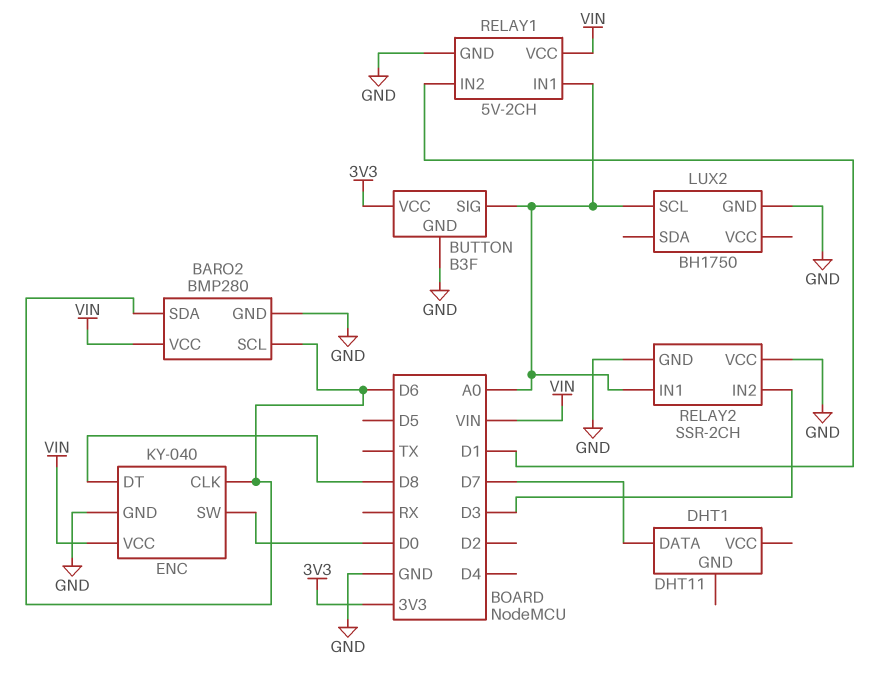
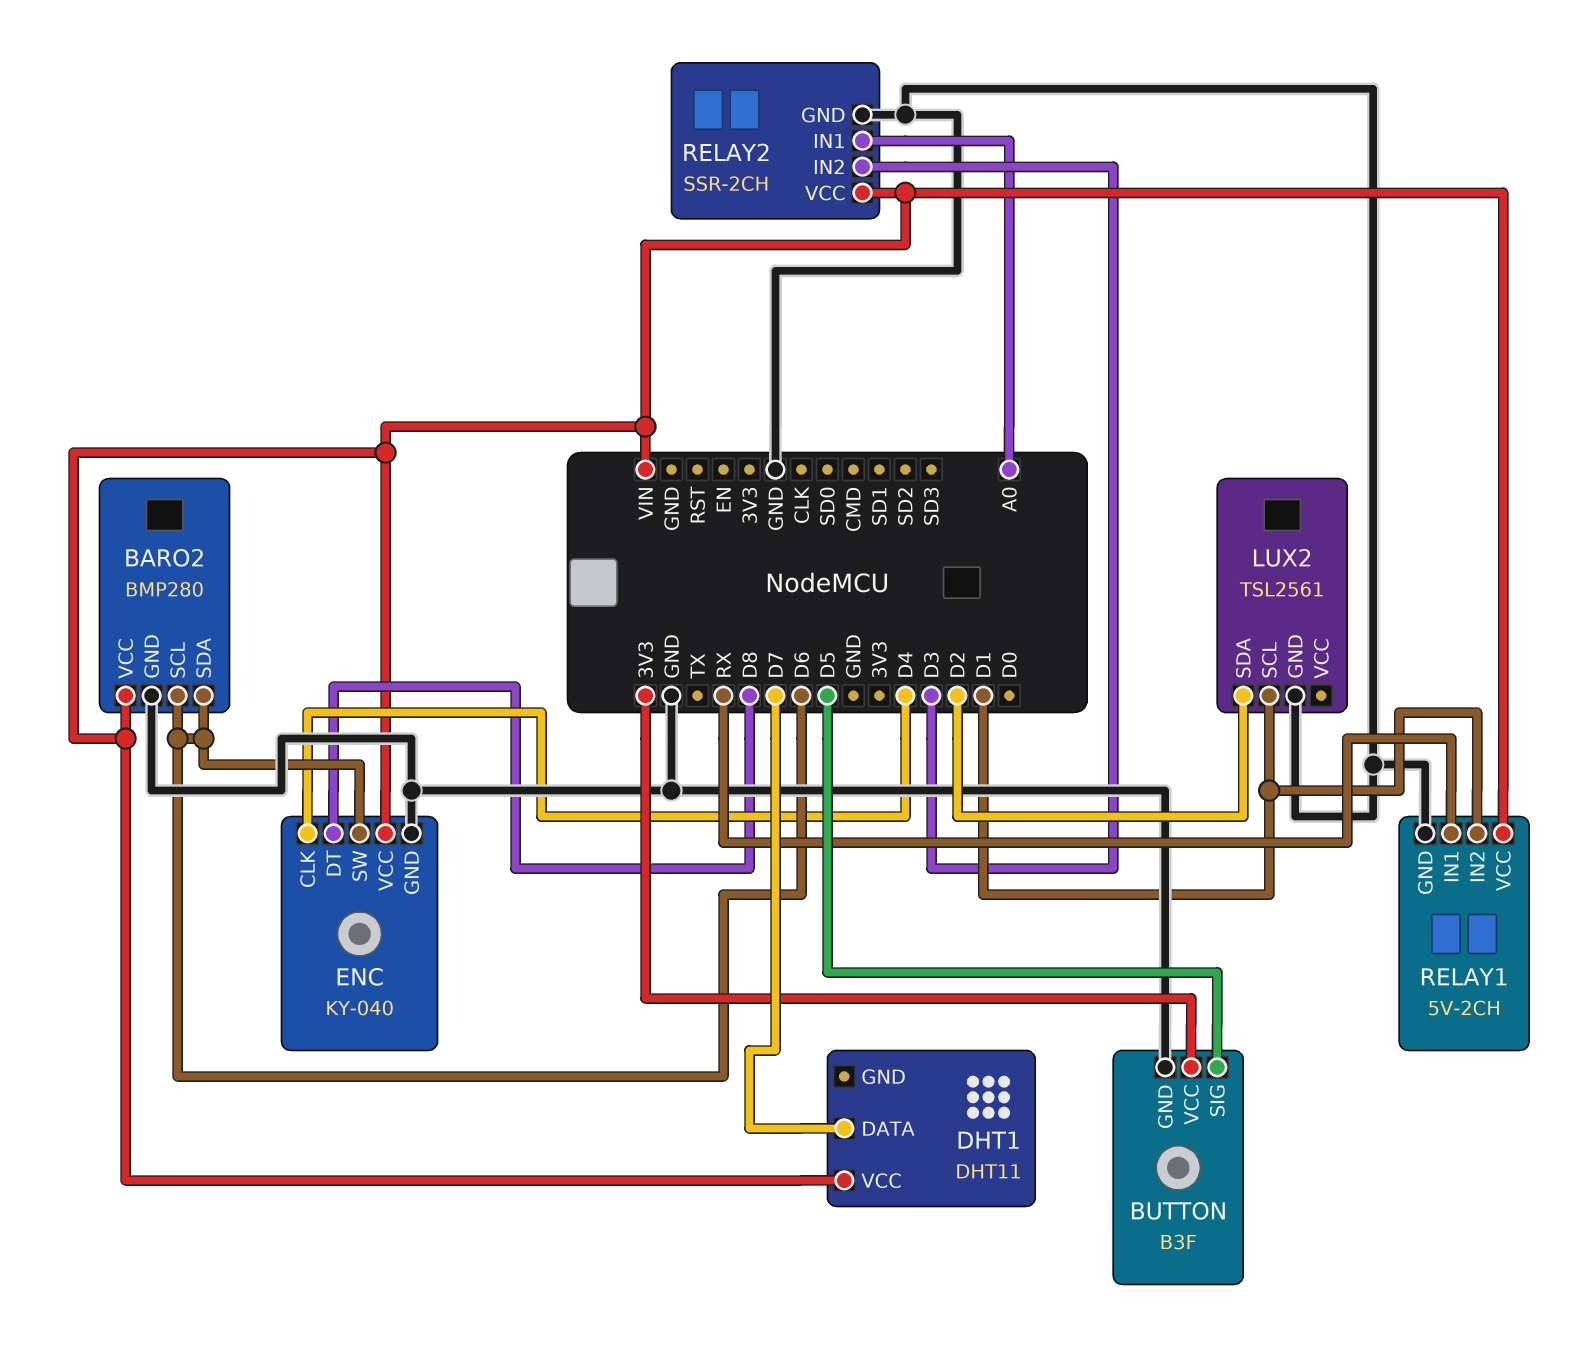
BUTTON pin SIG: A0 -> D5
DHT1 pin VCC: none -> VIN
ENC pin CLK: D6 -> D4
ENC pin SW: D0 -> D6
LUX2: BH1750 -> TSL2561
LUX2 pin SCL: A0 -> D1
LUX2 pin SDA: none -> D2
RELAY1 pin IN1: A0 -> RX
RELAY2 pin VCC: GND -> VIN

